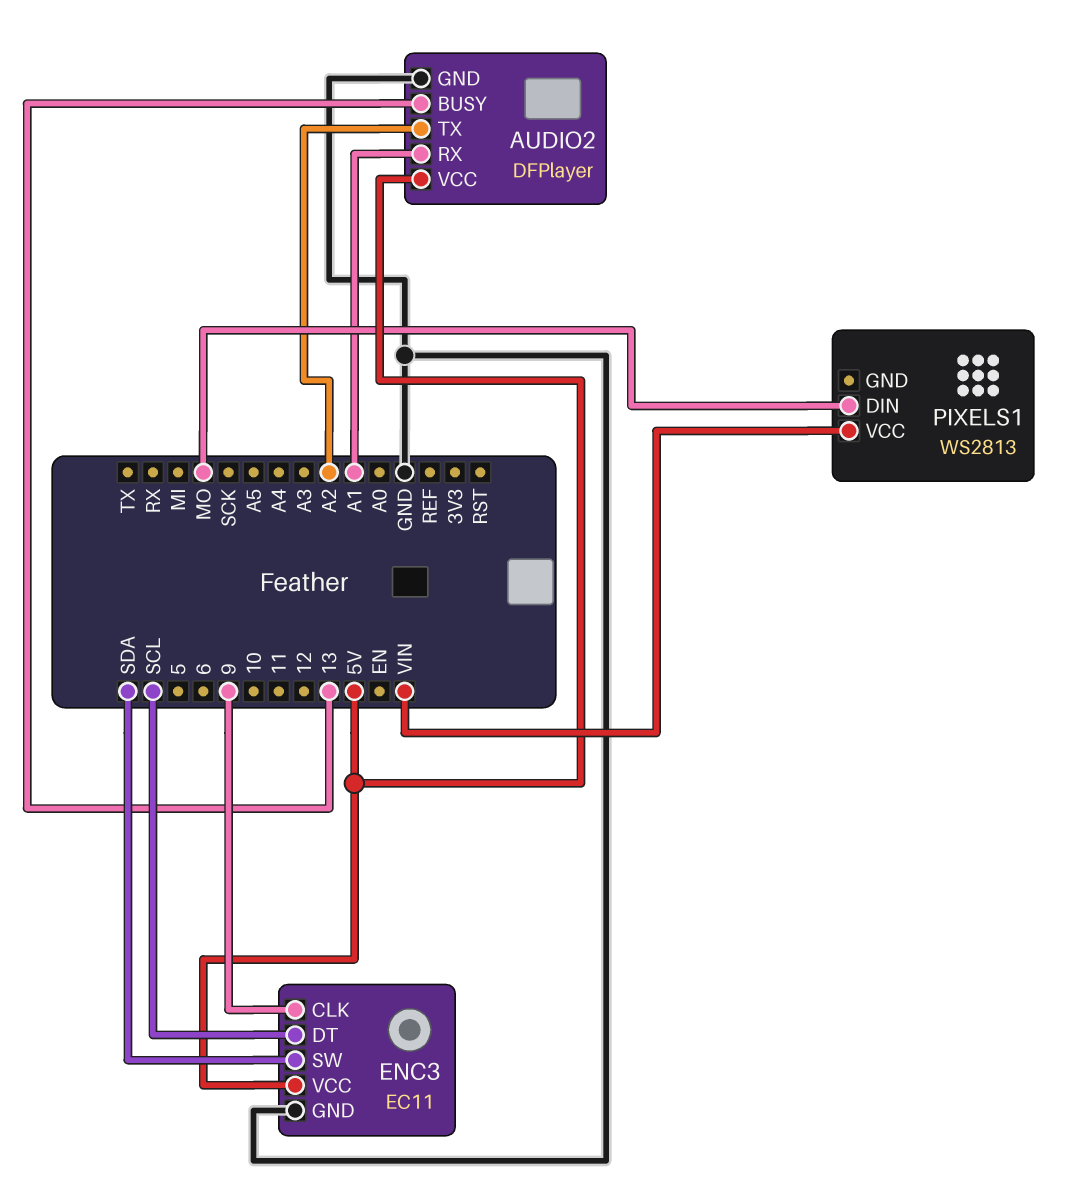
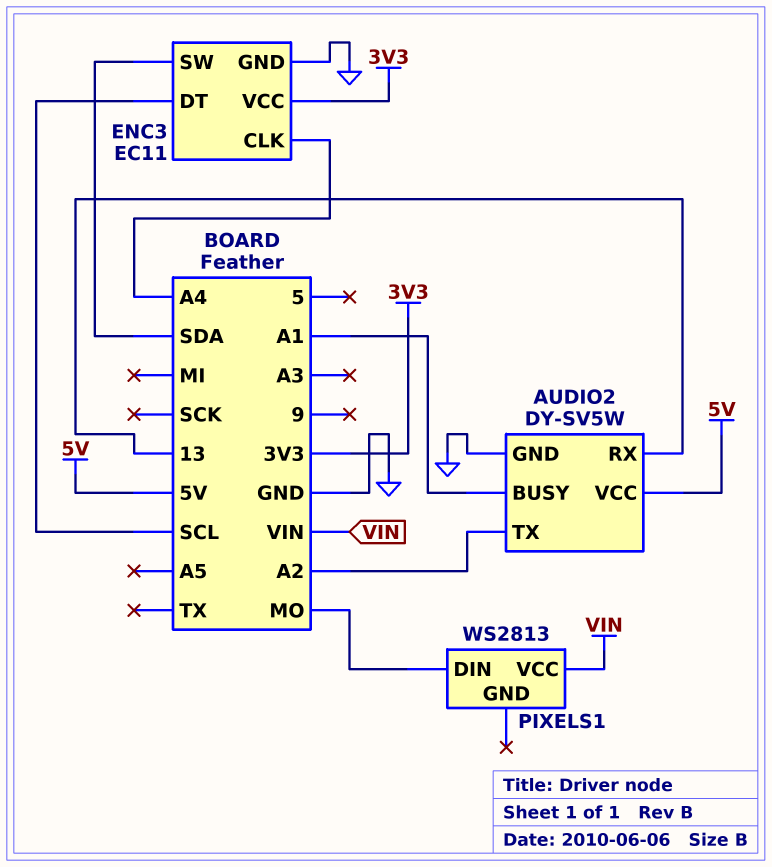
AUDIO2: DFPlayer -> DY-SV5W
AUDIO2 pin BUSY: 13 -> A1
AUDIO2 pin RX: A1 -> 13
ENC3 pin CLK: 9 -> A4
ENC3 pin VCC: 5V -> 3V3

